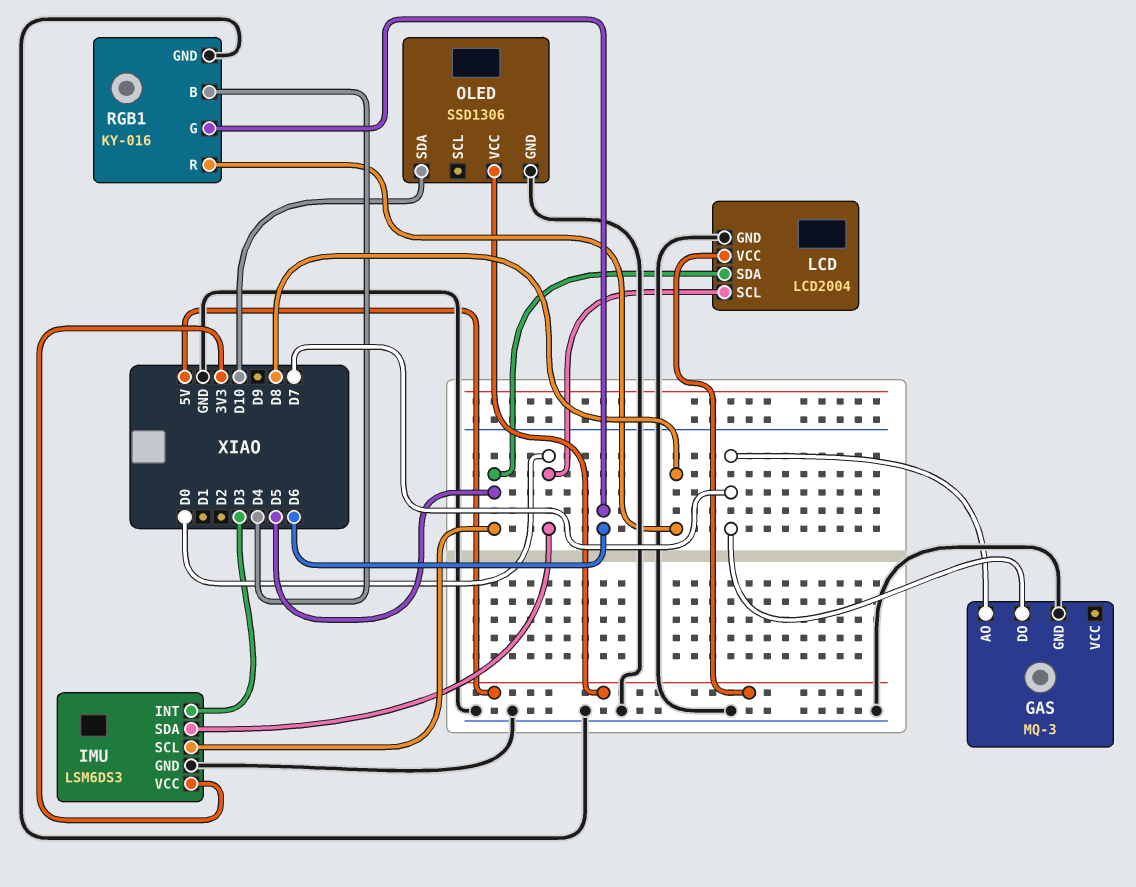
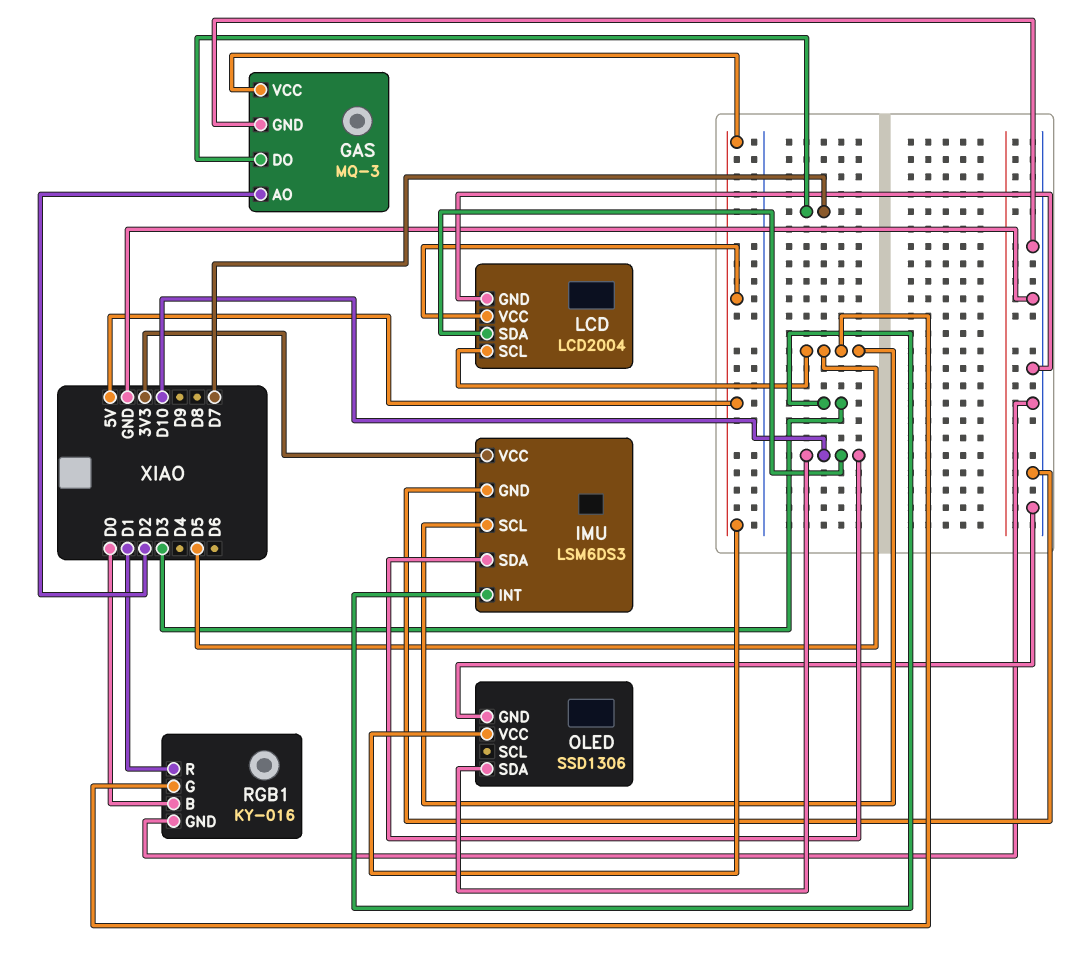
GAS pin AO: D7 -> D2
GAS pin VCC: none -> 5V
IMU pin SDA: D0 -> D10
LCD pin SCL: D0 -> D5
LCD pin SDA: D5 -> D10
RGB1 pin B: D4 -> D0
RGB1 pin G: D6 -> D5
RGB1 pin R: D8 -> D1

